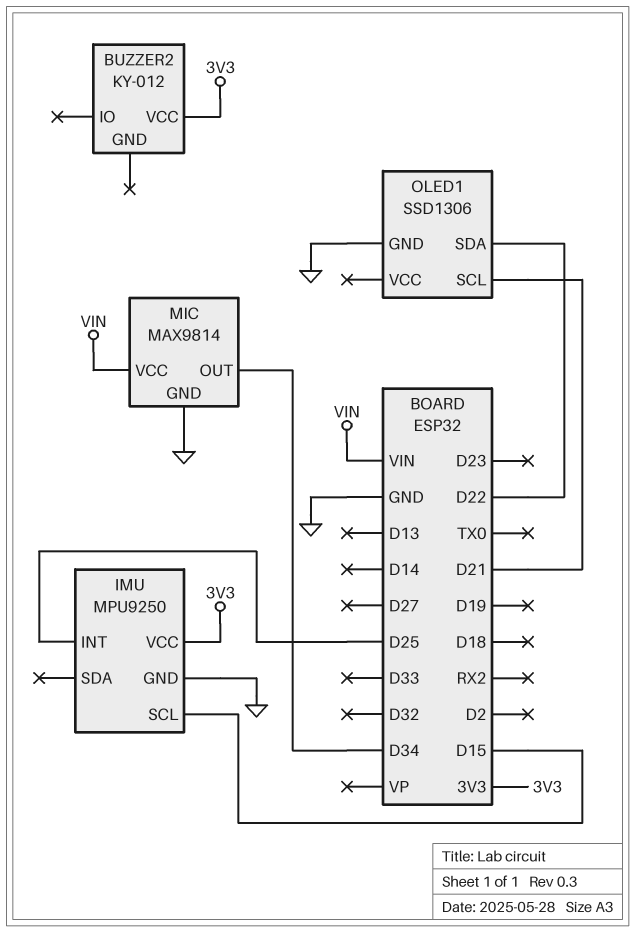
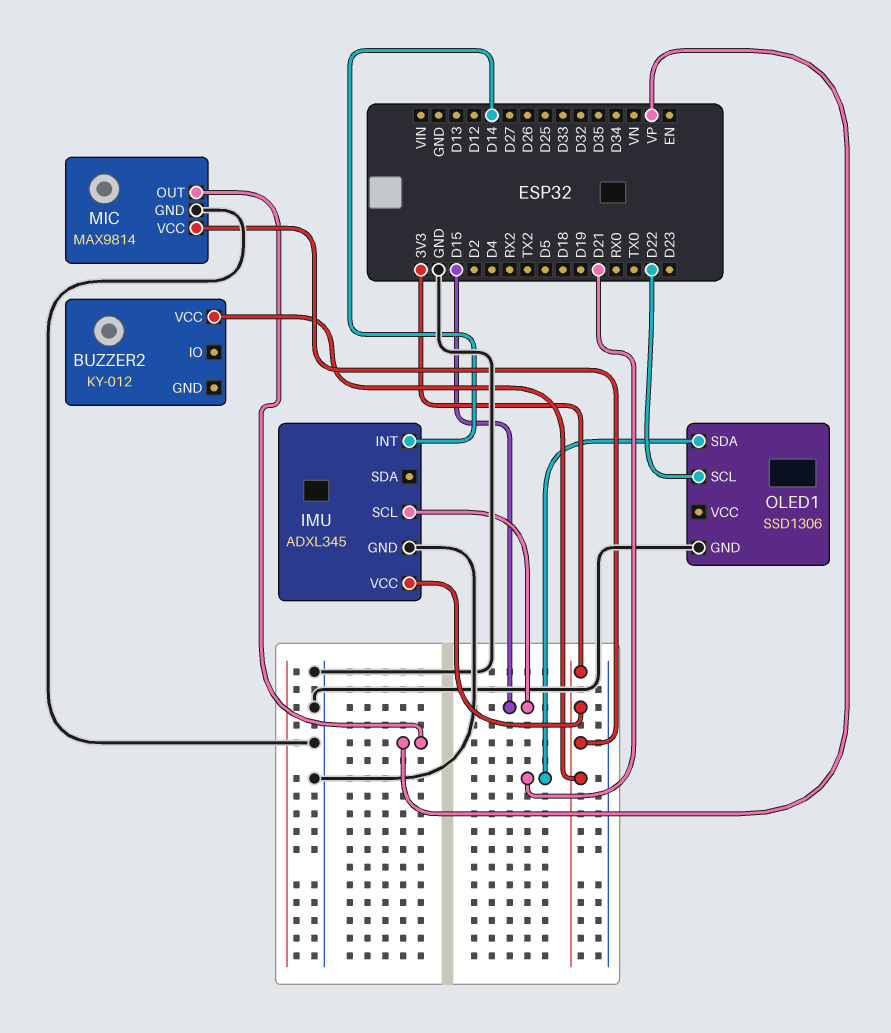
IMU: MPU9250 -> ADXL345
IMU pin INT: D25 -> D14
MIC pin OUT: D34 -> VP
MIC pin VCC: VIN -> 3V3
OLED1 pin SCL: D21 -> D22
OLED1 pin SDA: D22 -> D21

